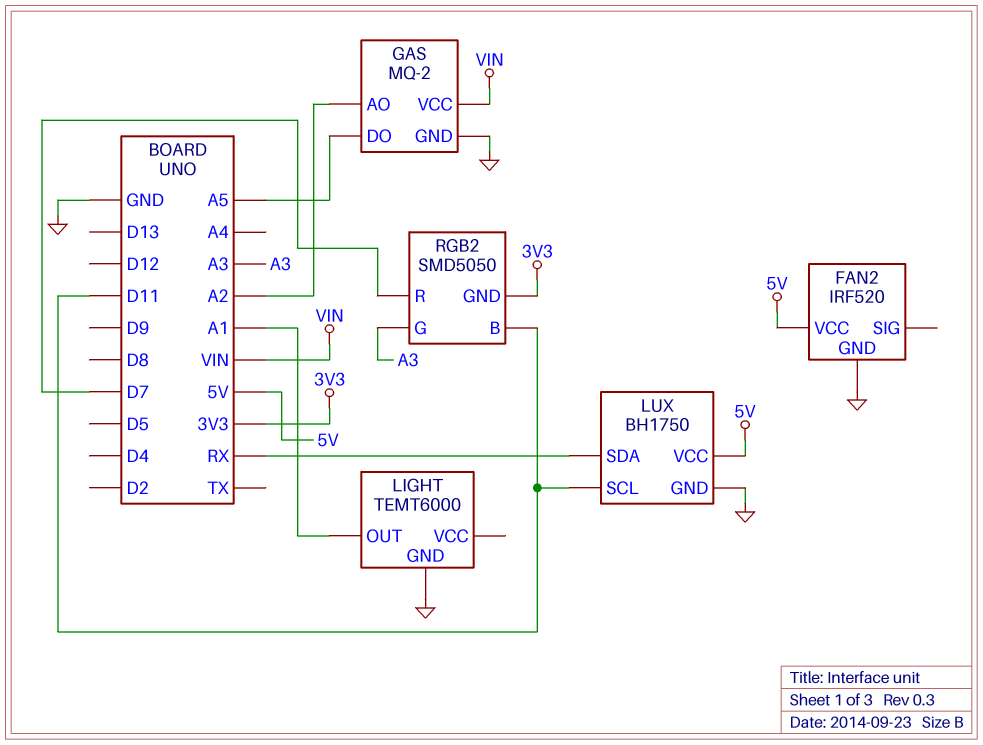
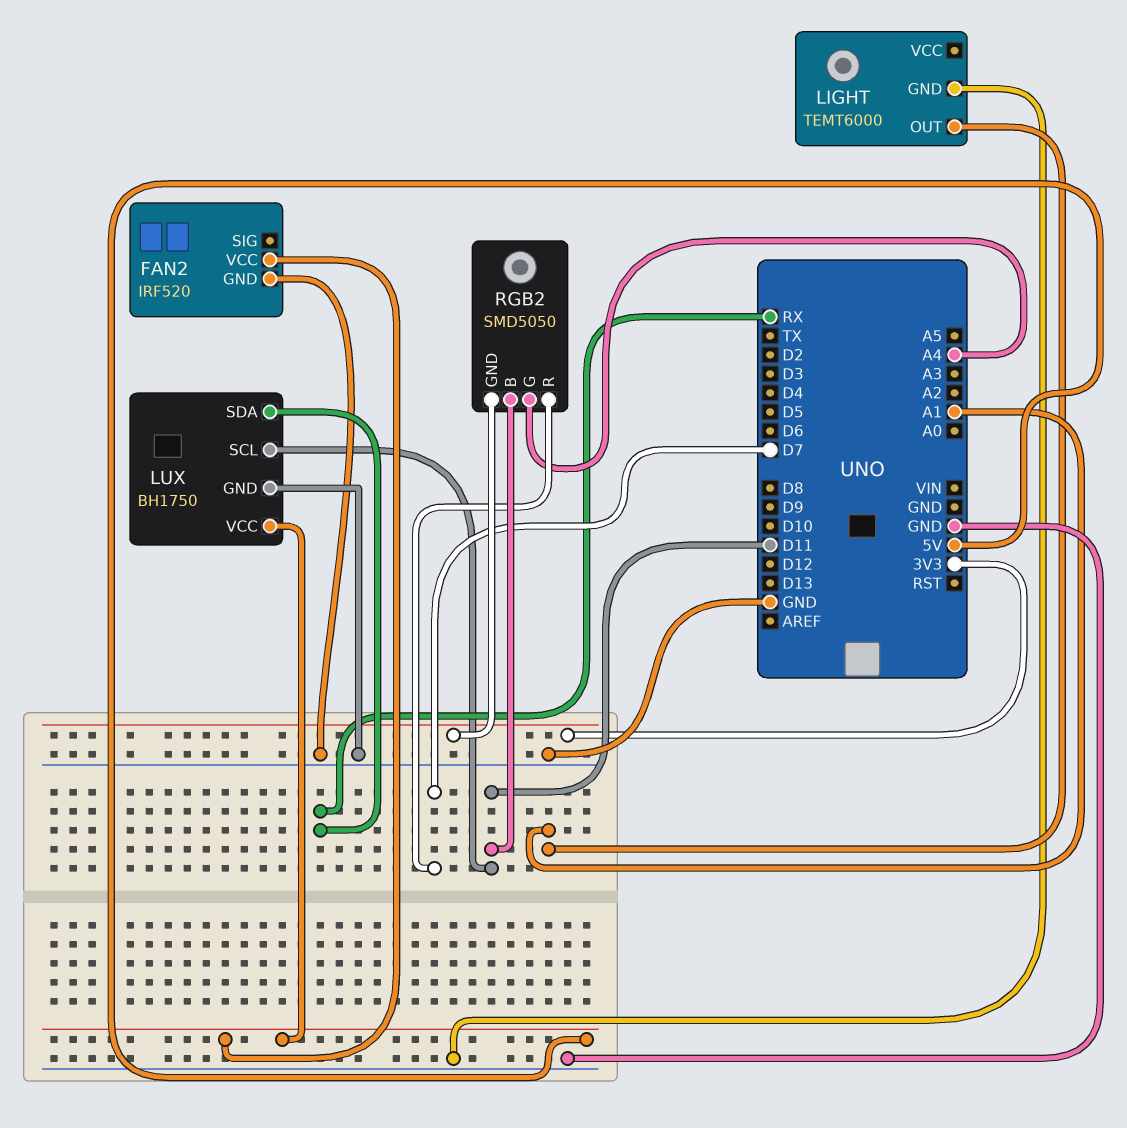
GAS: MQ-2 -> none
GAS pin AO: A2 -> none
GAS pin DO: A5 -> none
GAS pin GND: GND -> none
GAS pin VCC: VIN -> none
RGB2 pin G: A3 -> A4

